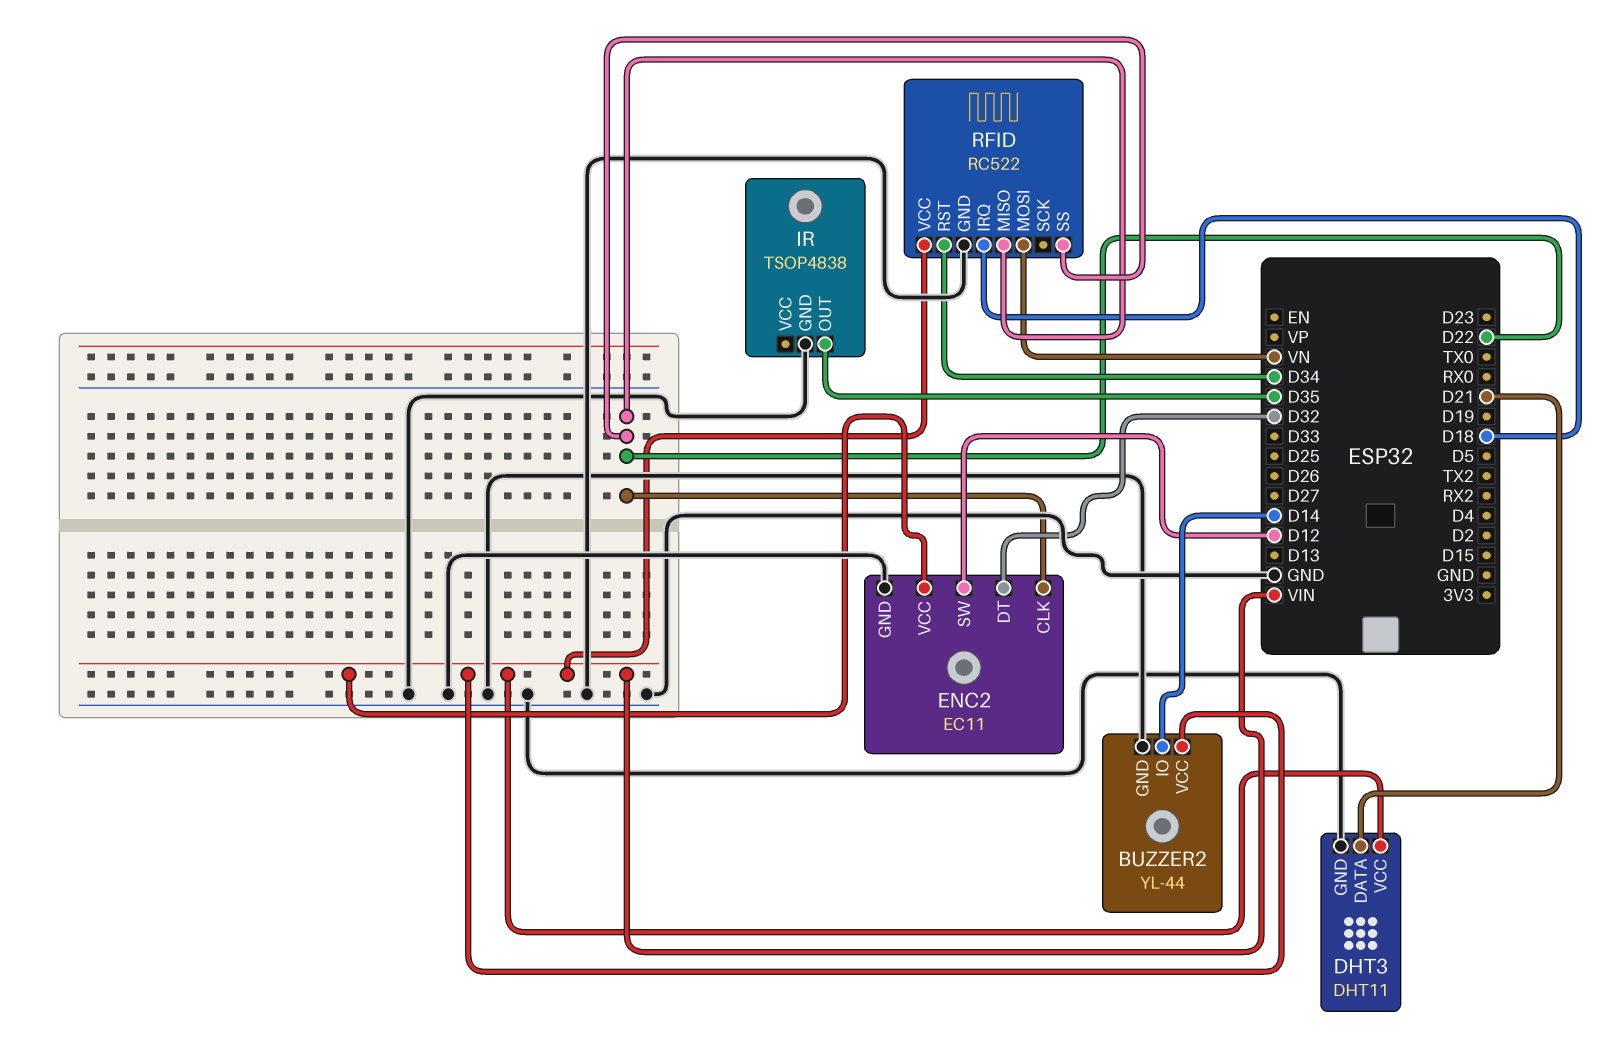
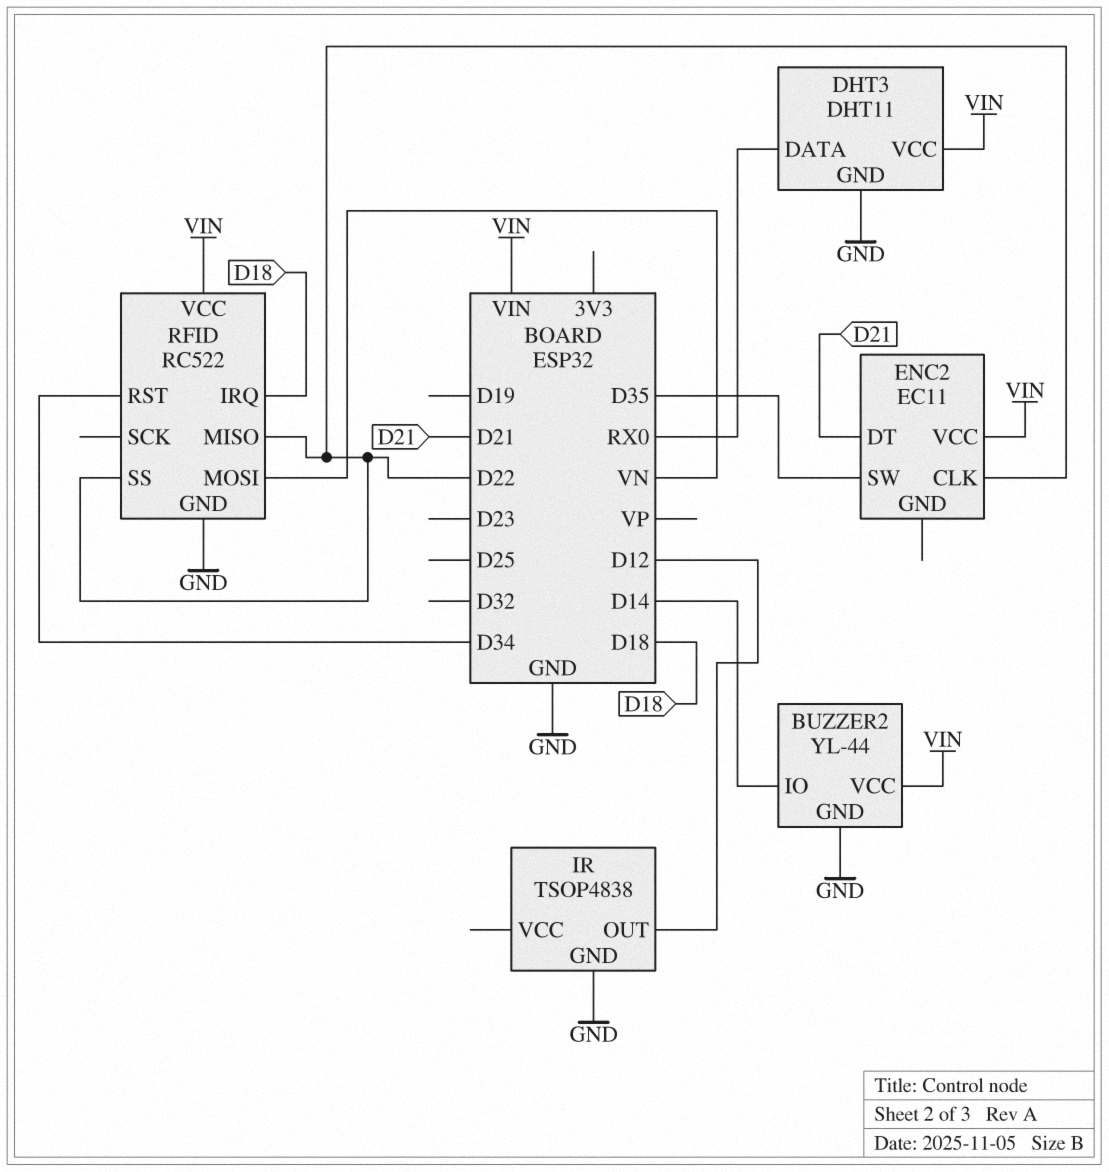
DHT3 pin DATA: D21 -> RX0
ENC2 pin DT: D32 -> D21
ENC2 pin GND: GND -> none
ENC2 pin SW: D12 -> D35
IR pin OUT: D35 -> D12

